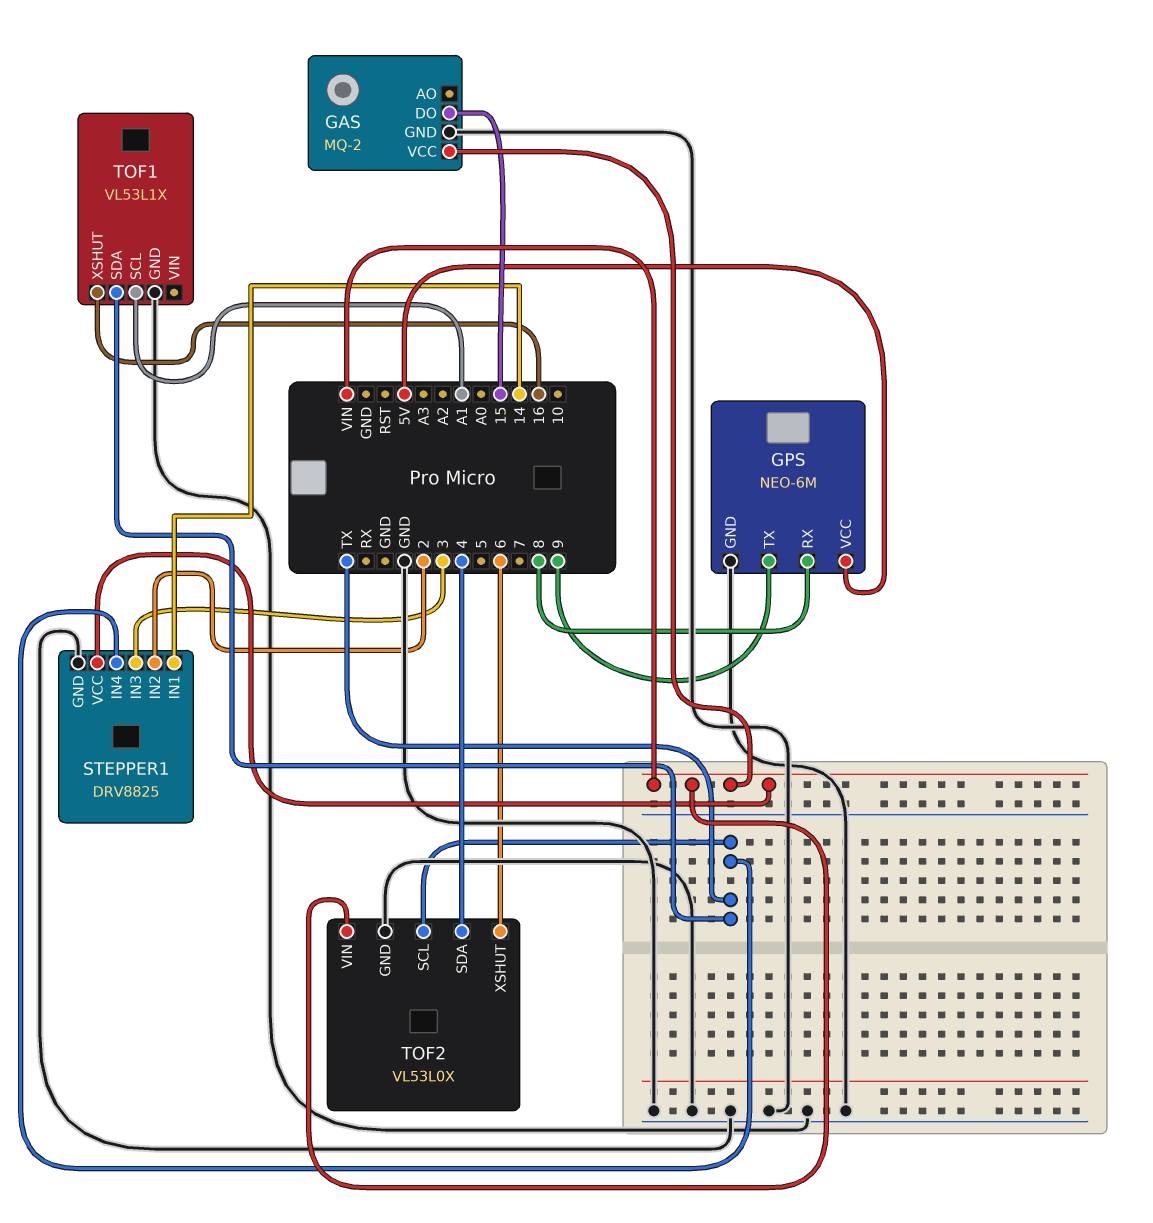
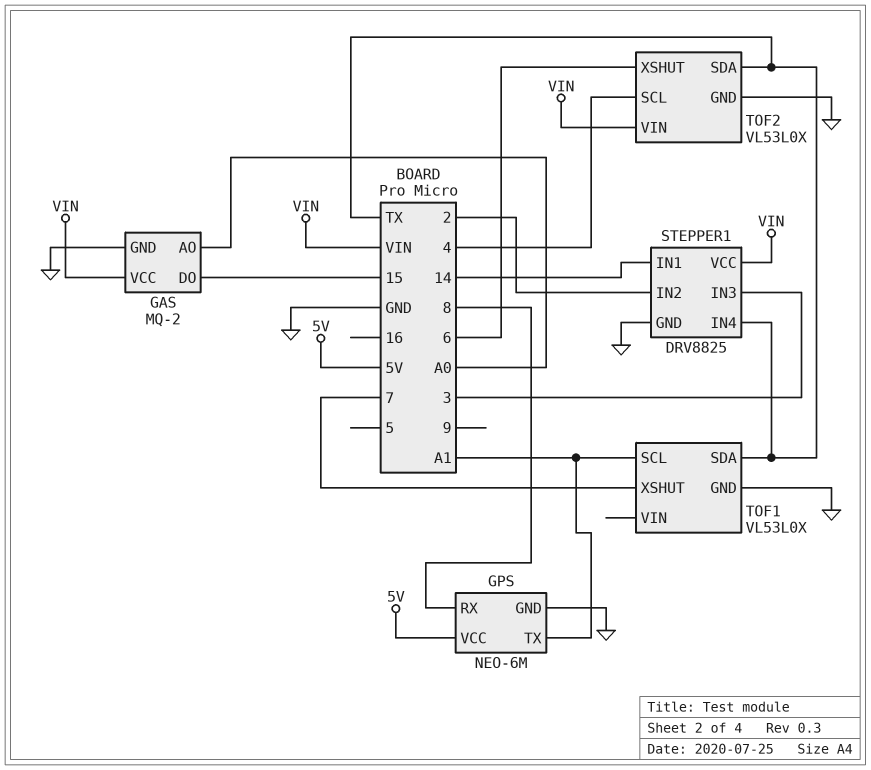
GAS pin AO: none -> A0
GPS pin TX: 9 -> A1
TOF1: VL53L1X -> VL53L0X
TOF1 pin XSHUT: 16 -> 7
TOF2 pin SCL: TX -> 4
TOF2 pin SDA: 4 -> TX

